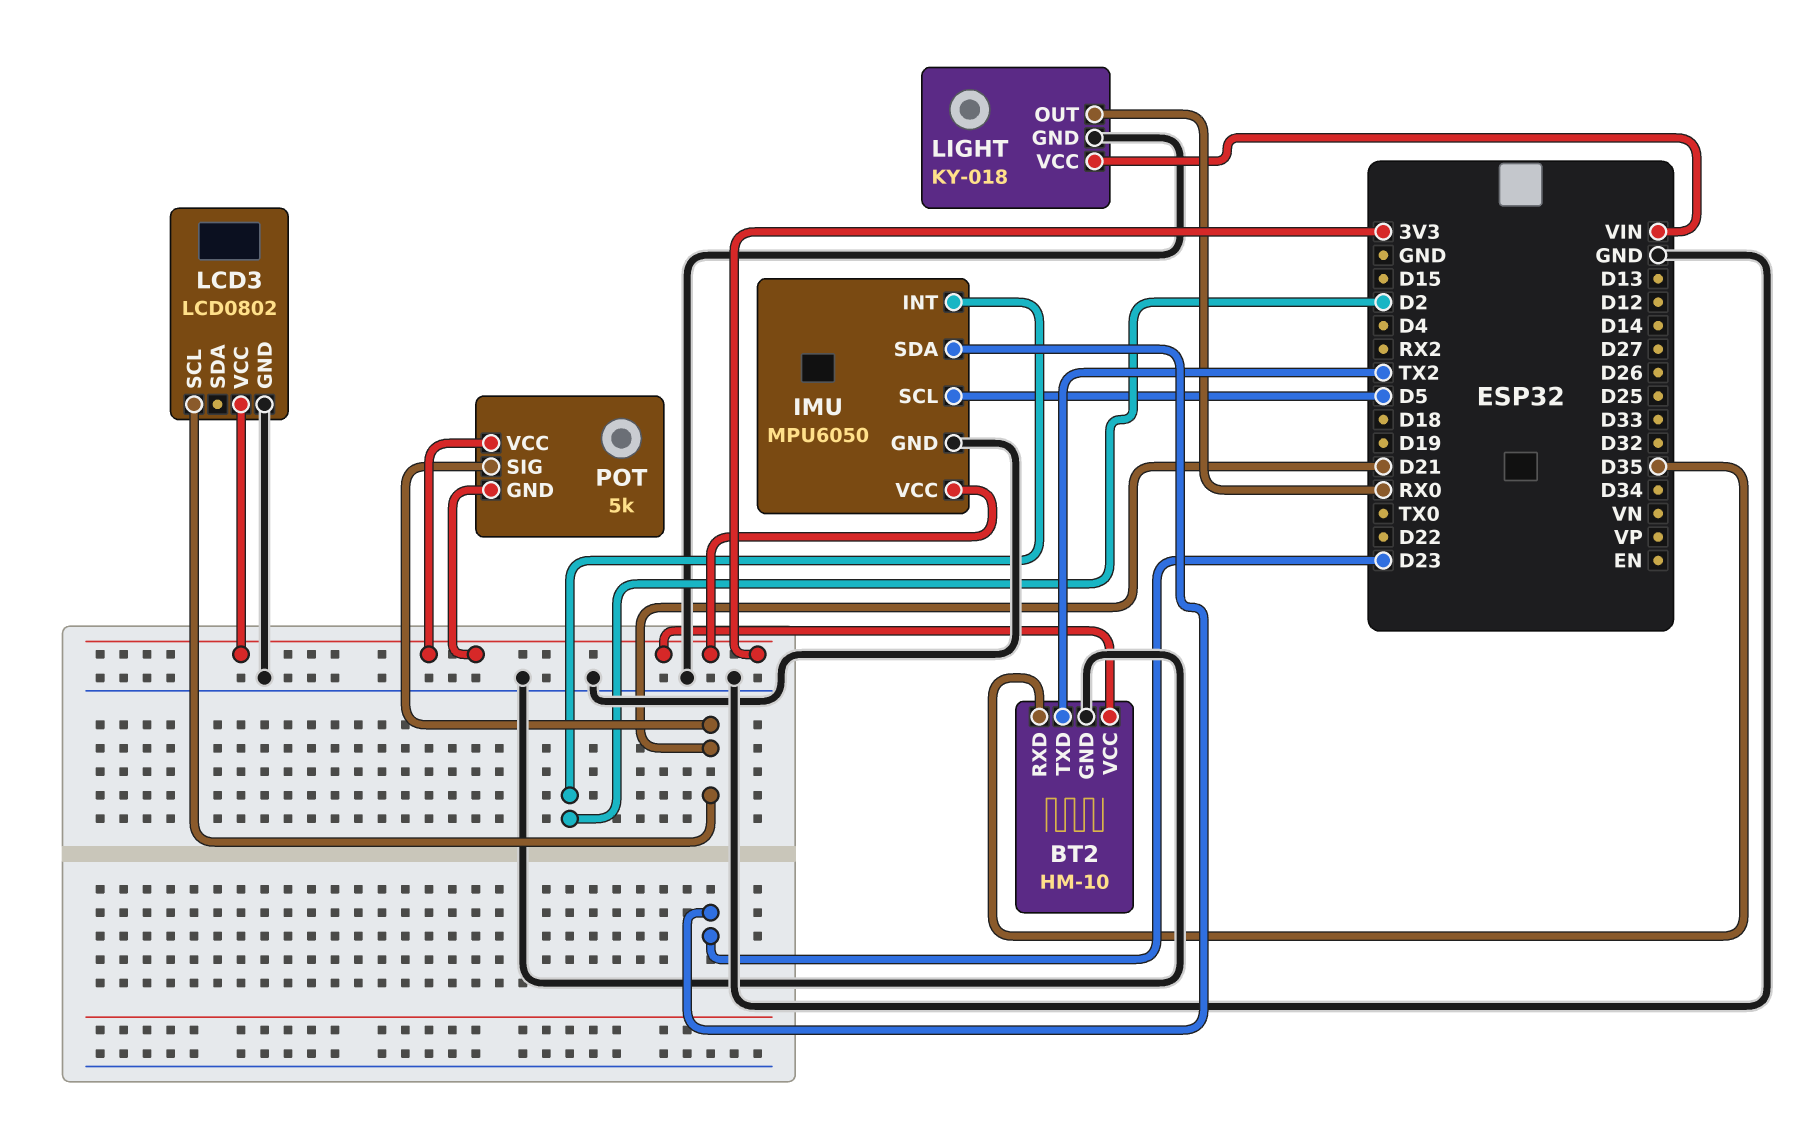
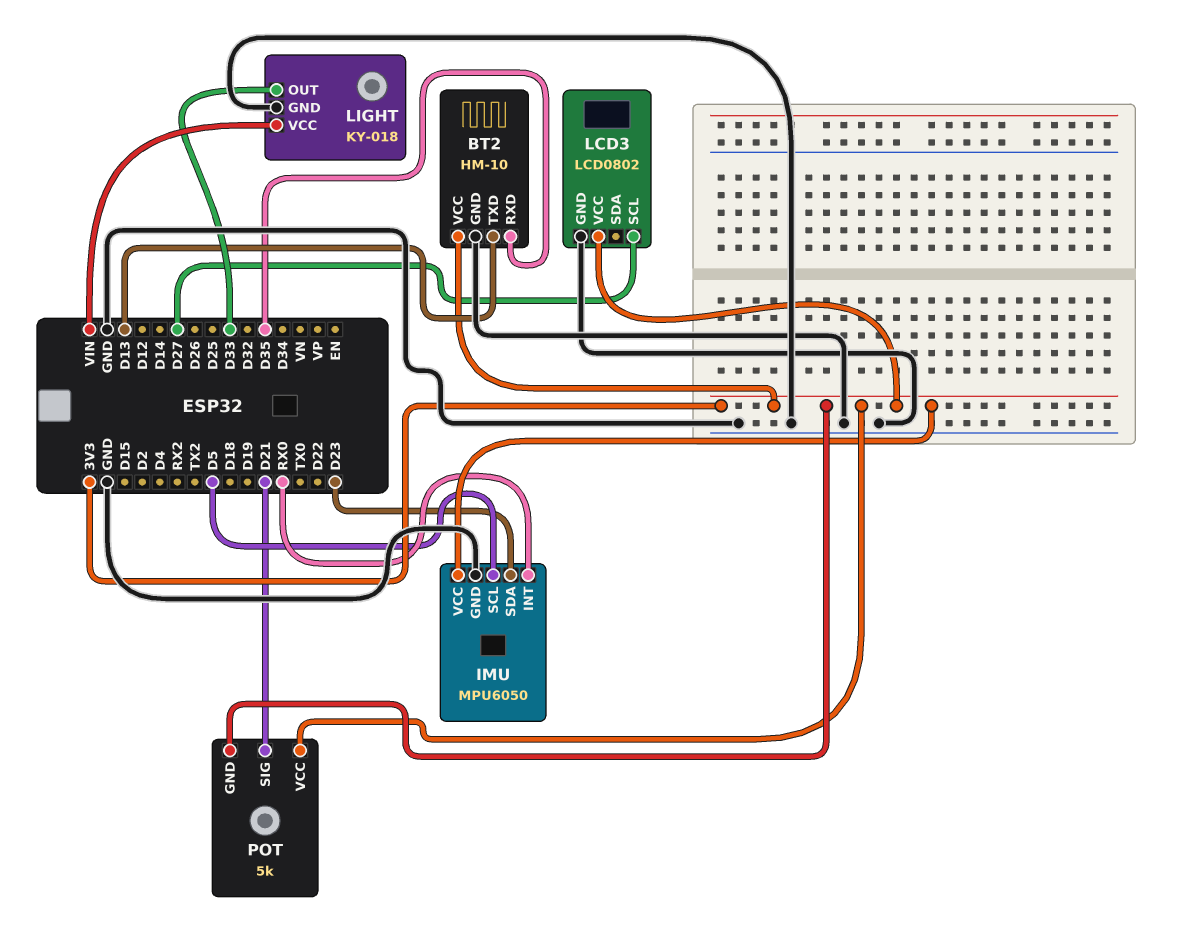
BT2 pin TXD: TX2 -> D13
IMU pin INT: D2 -> RX0
LCD3 pin SCL: D21 -> D27
LIGHT pin OUT: RX0 -> D33

